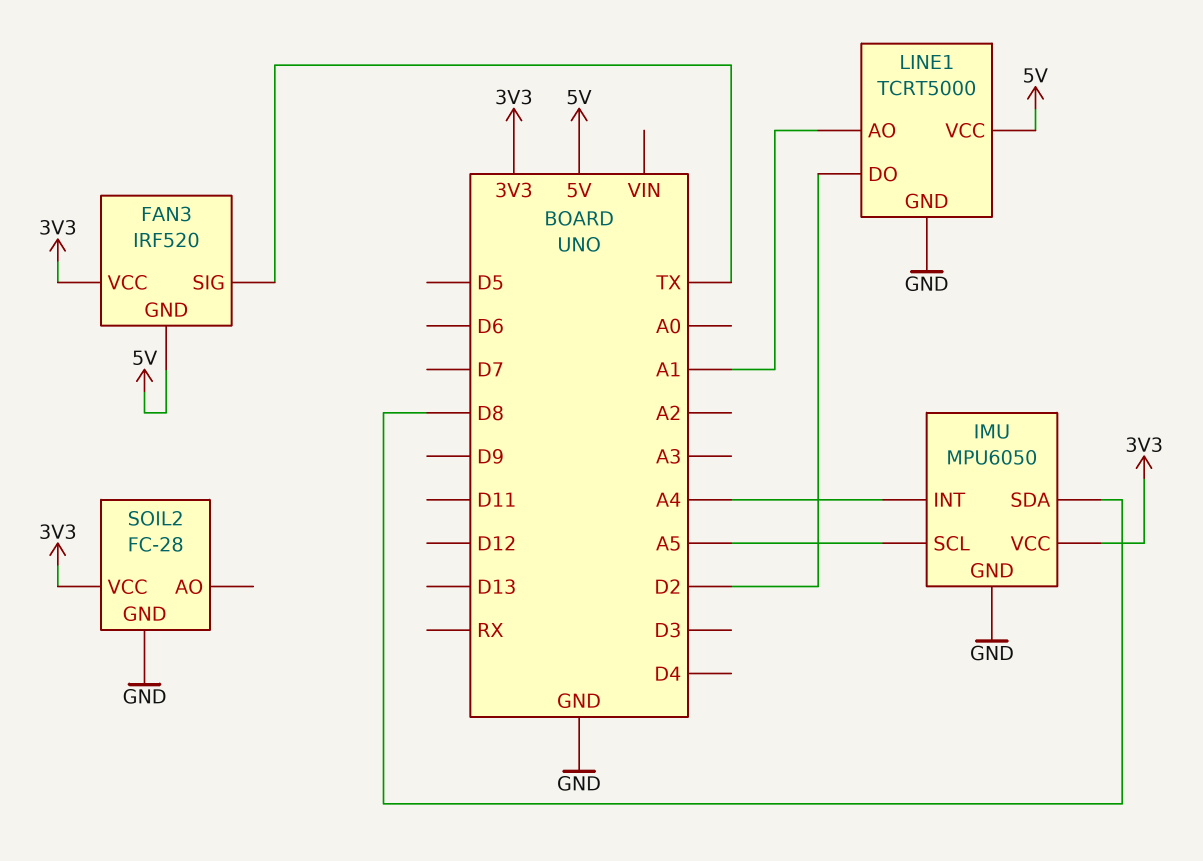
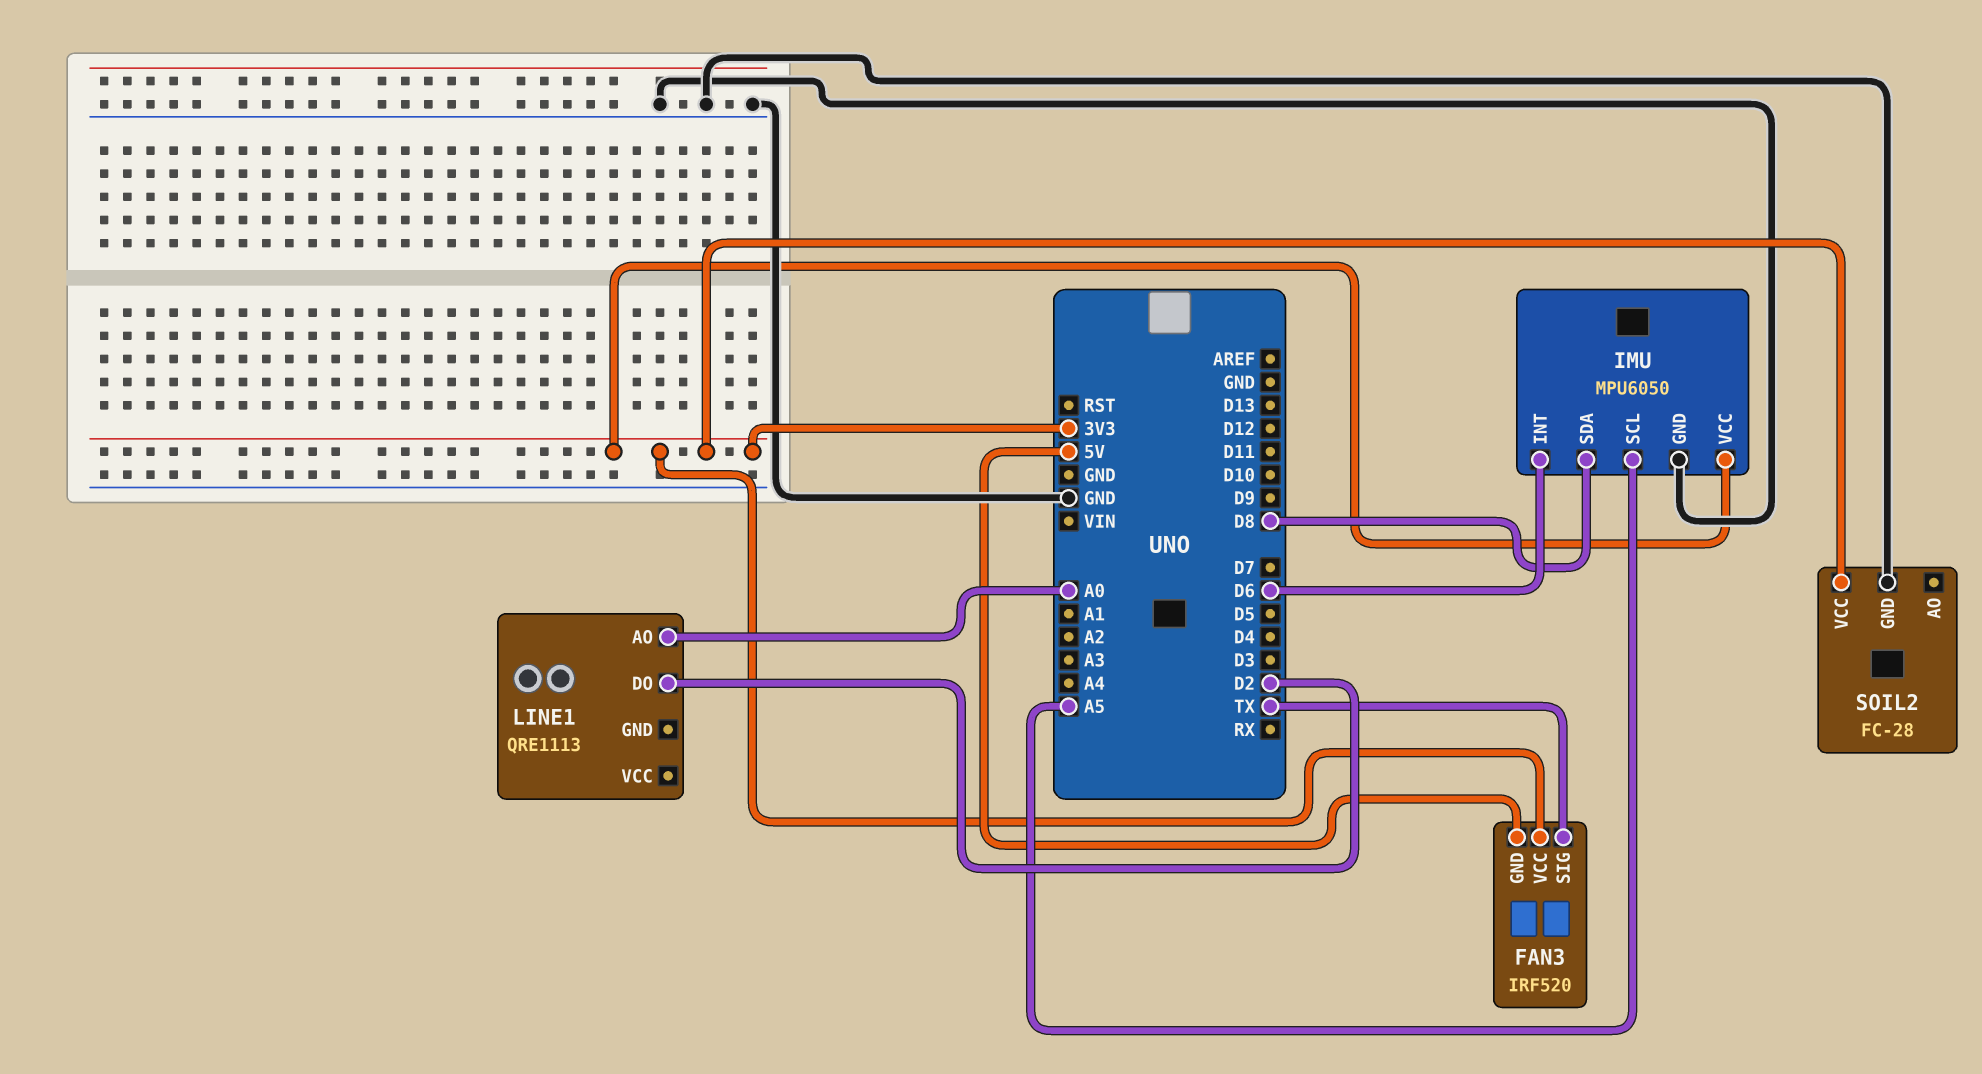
IMU pin INT: A4 -> D6
LINE1: TCRT5000 -> QRE1113
LINE1 pin AO: A1 -> A0
LINE1 pin GND: GND -> none
LINE1 pin VCC: 5V -> none

